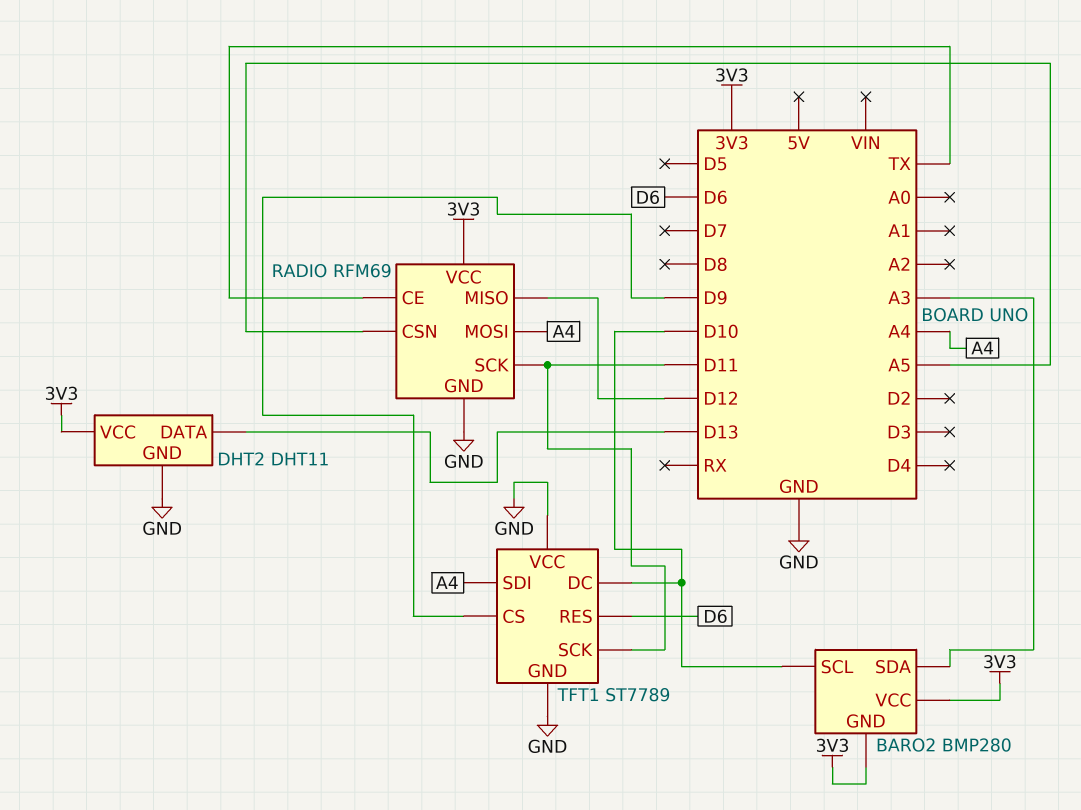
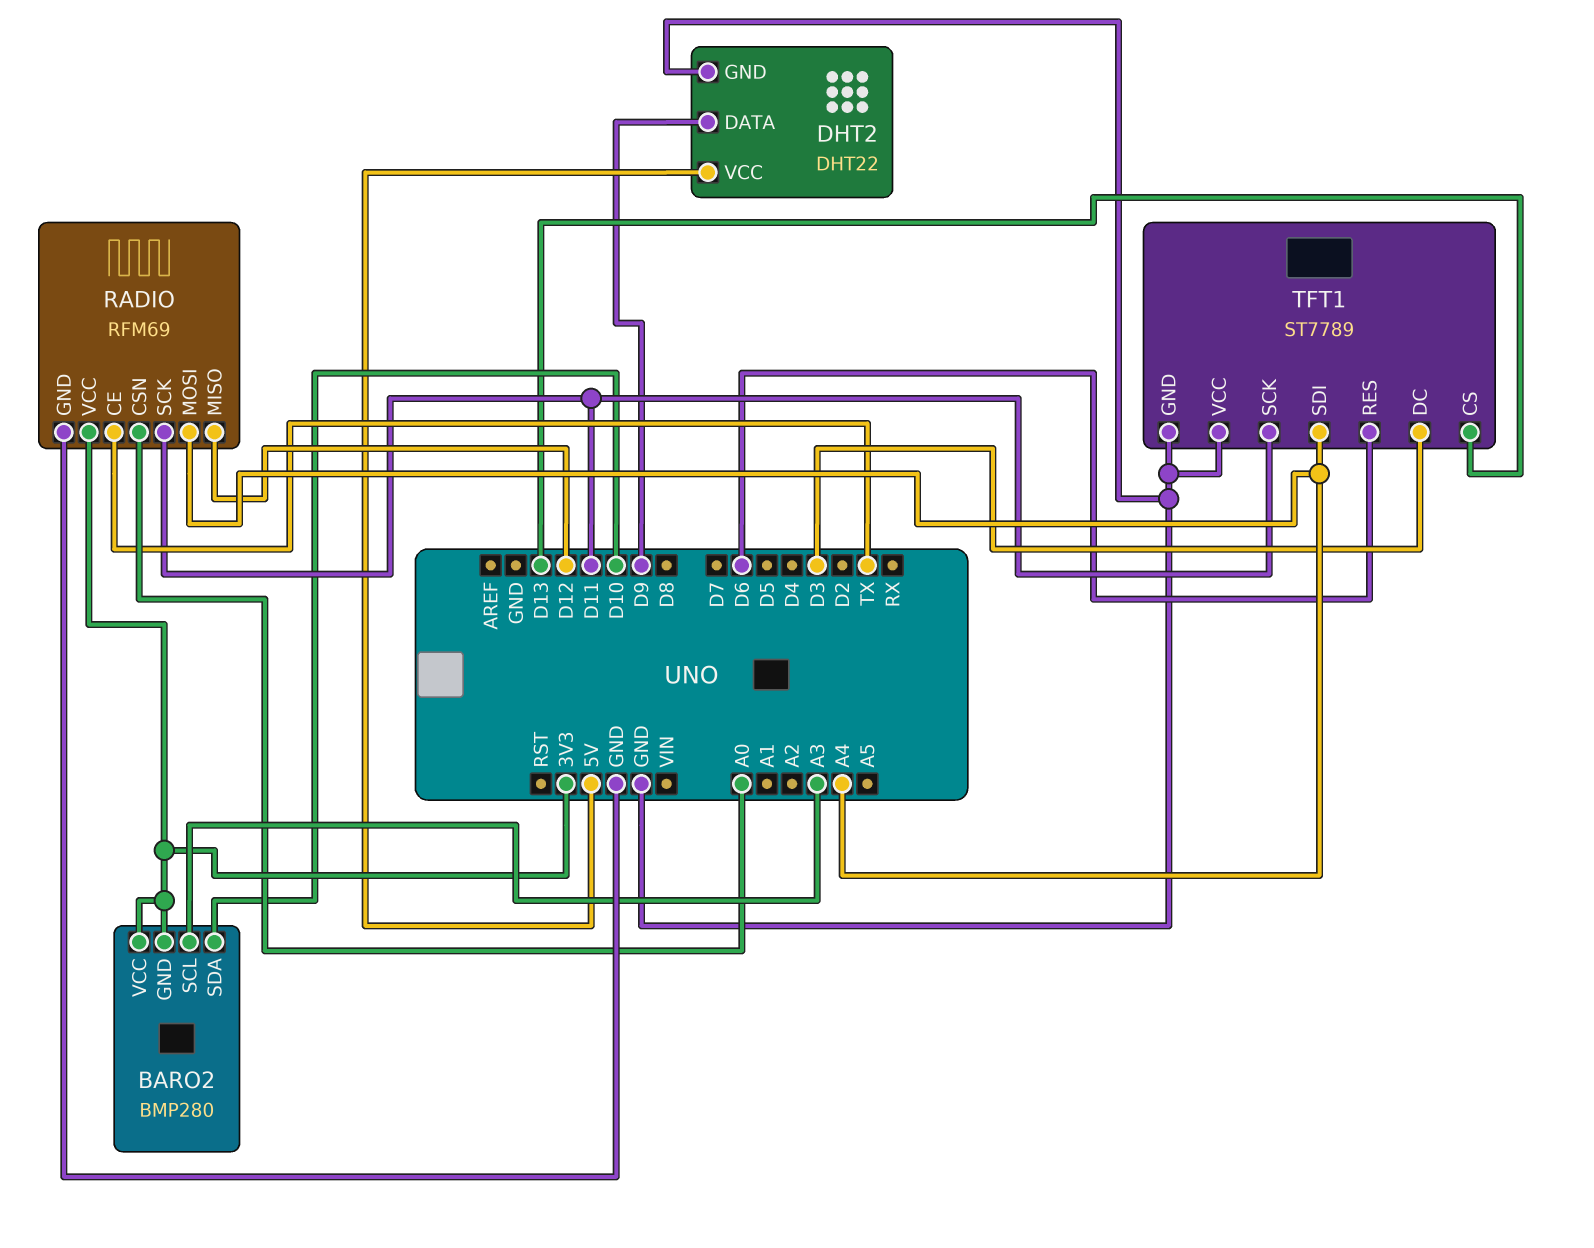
BARO2 pin SCL: D10 -> A3
BARO2 pin SDA: A3 -> D10
DHT2: DHT11 -> DHT22
DHT2 pin DATA: D13 -> D9
DHT2 pin VCC: 3V3 -> 5V
RADIO pin CSN: A5 -> A0
TFT1 pin CS: D9 -> D13
TFT1 pin DC: D10 -> D3

